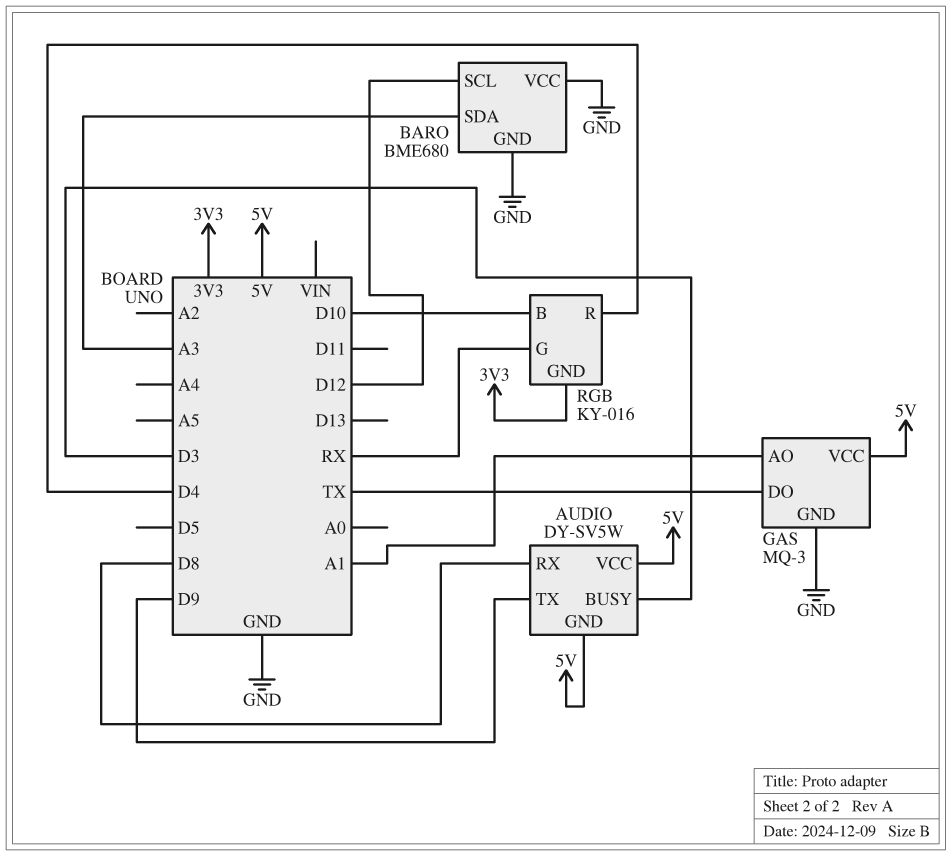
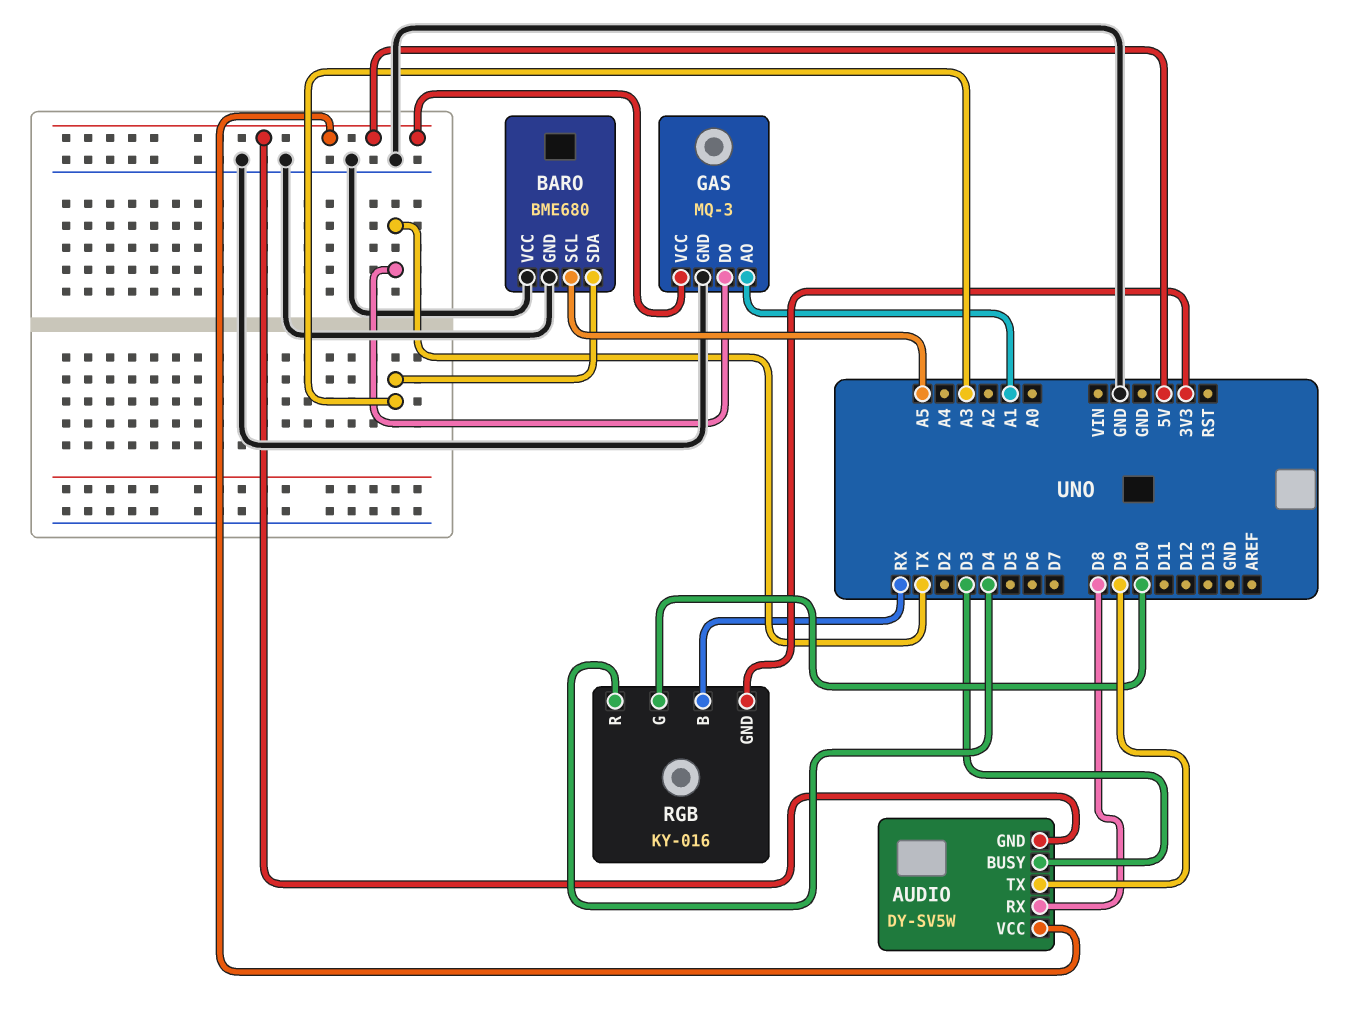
BARO pin SCL: D12 -> A5
RGB pin B: D10 -> RX
RGB pin G: RX -> D10

